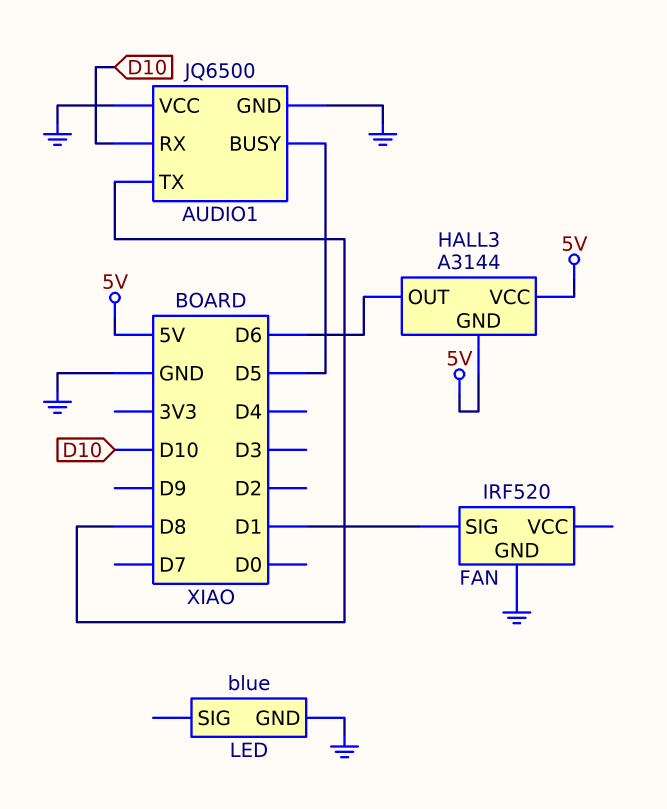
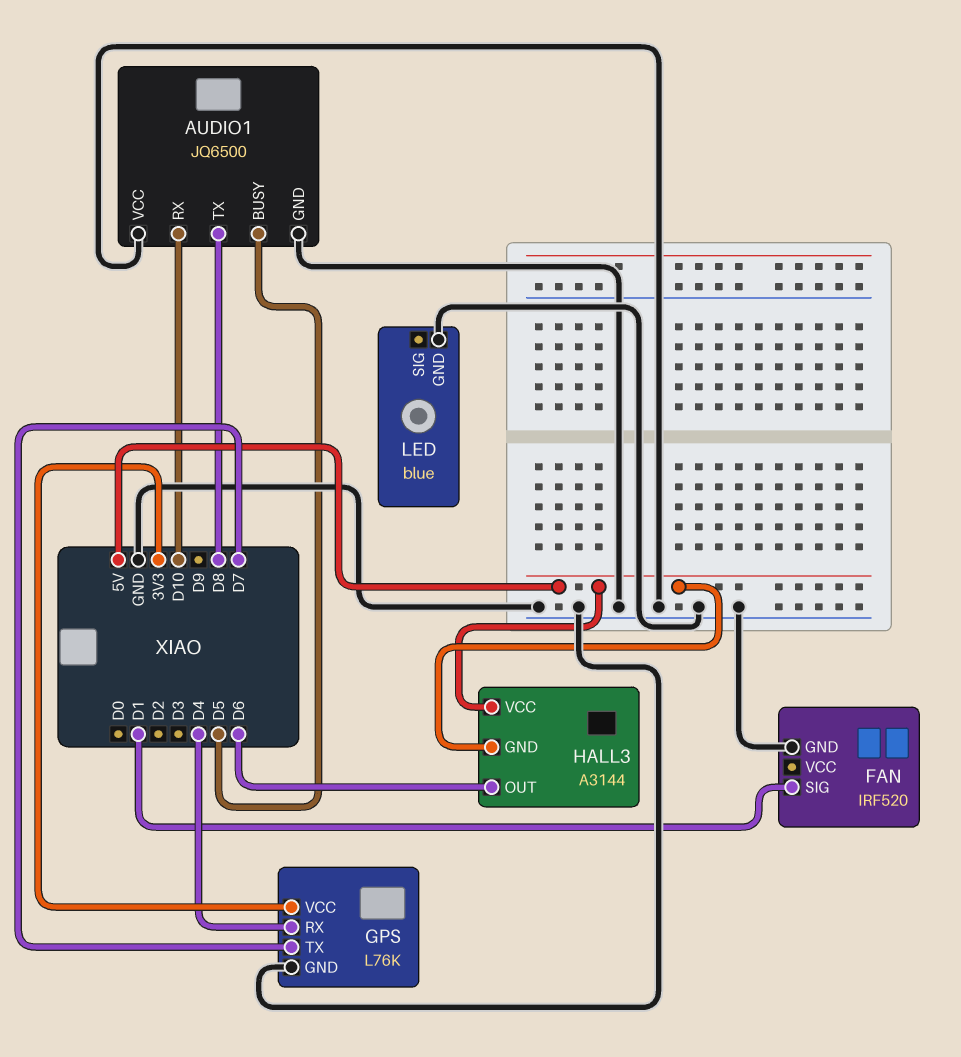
GPS: none -> L76K
GPS pin GND: none -> GND
GPS pin RX: none -> D4
GPS pin TX: none -> D7
GPS pin VCC: none -> 3V3

